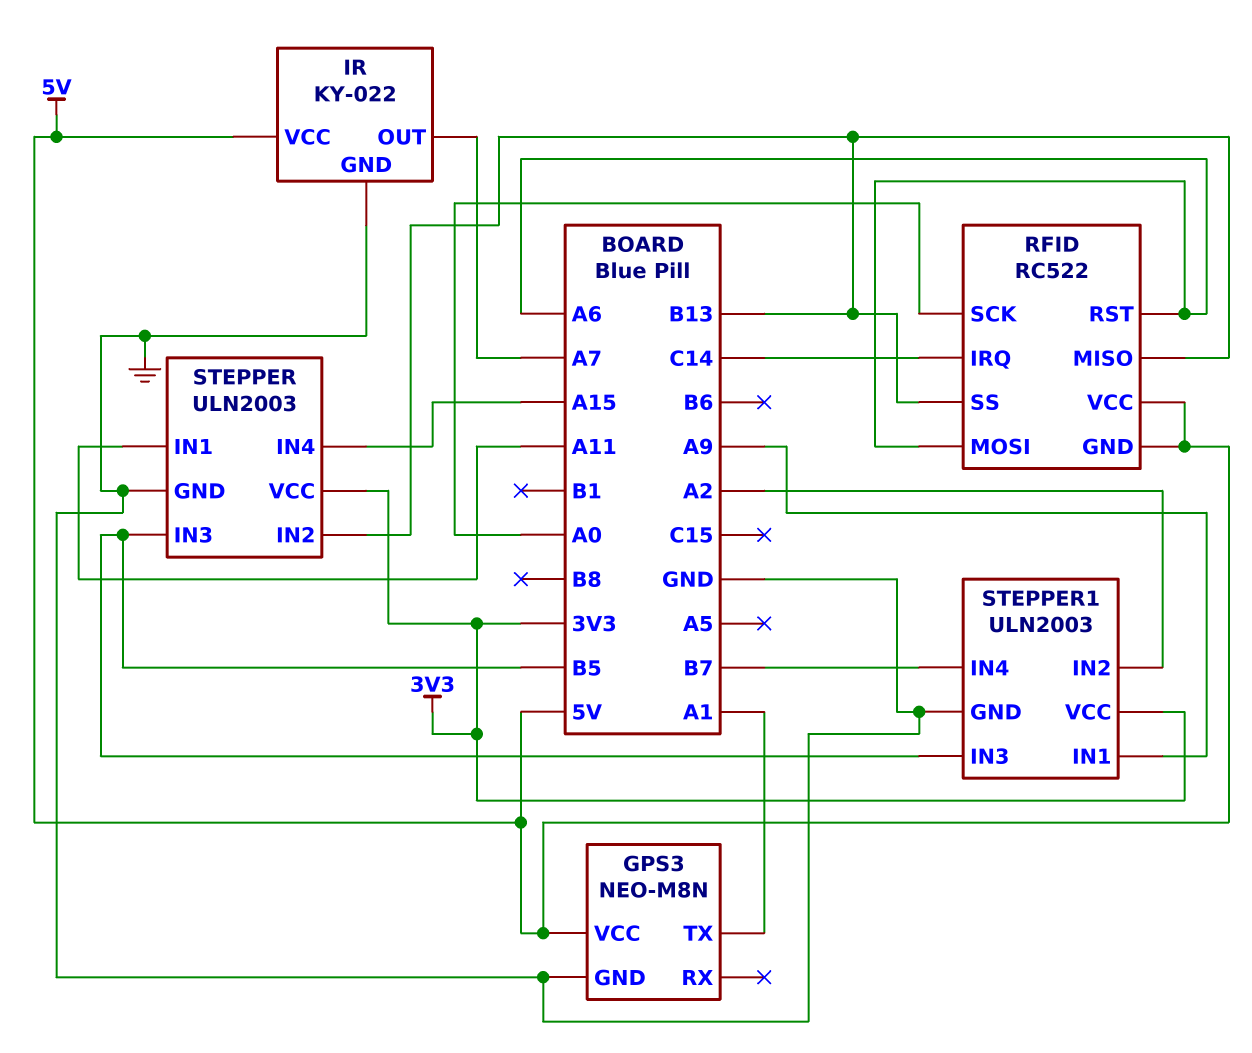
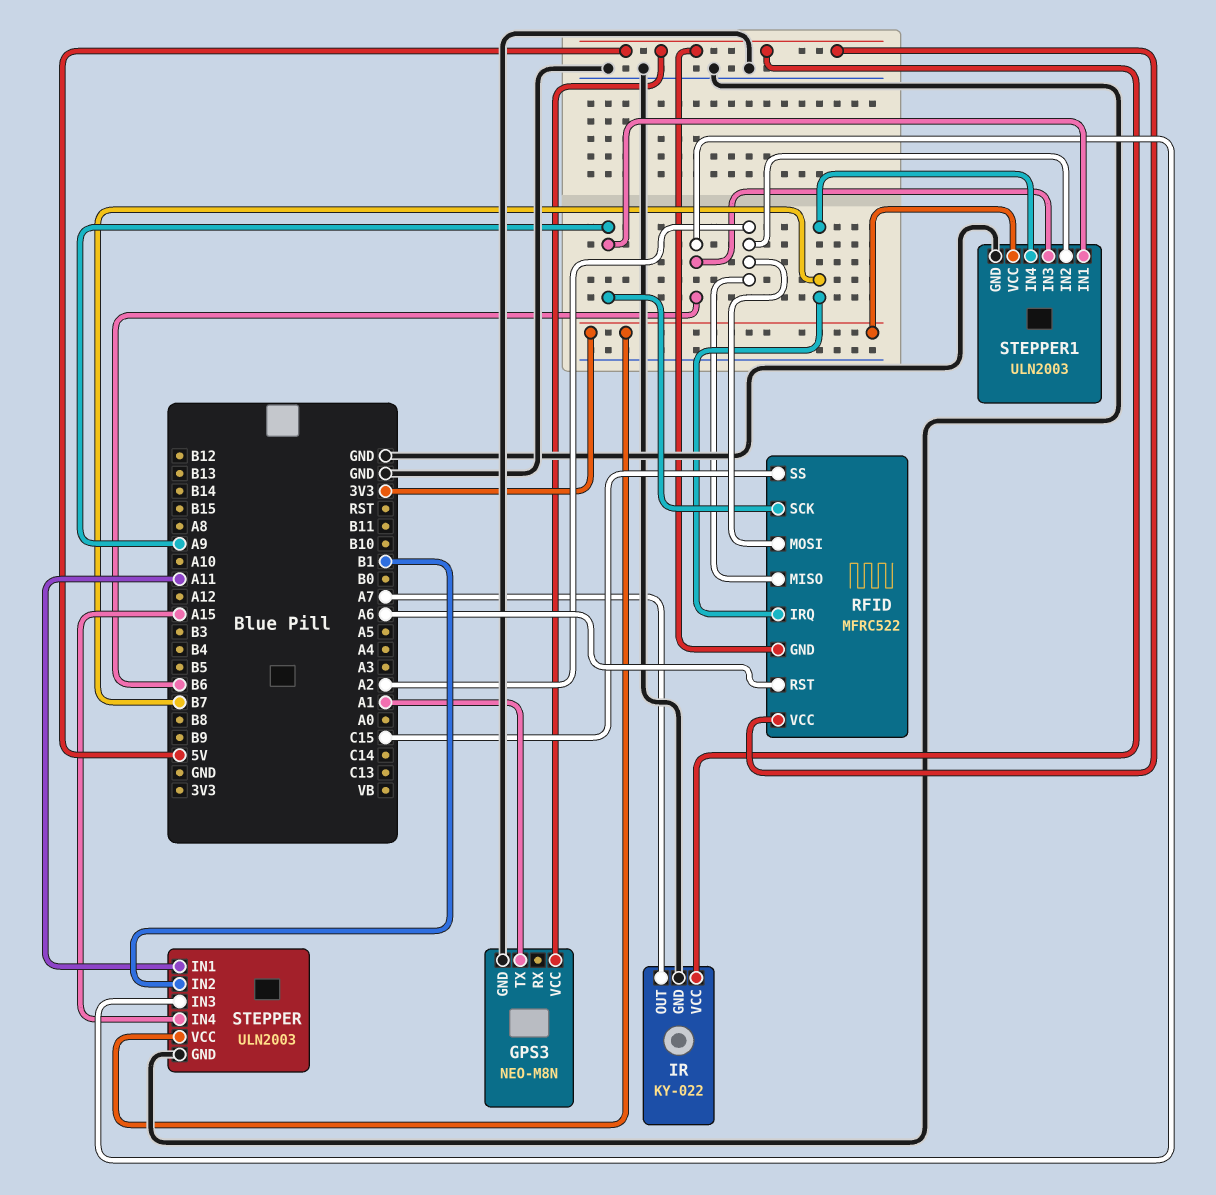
RFID: RC522 -> MFRC522
RFID pin IRQ: C14 -> B7
RFID pin MISO: B13 -> A2
RFID pin MOSI: A6 -> A2
RFID pin SCK: A0 -> A9
RFID pin SS: B13 -> C15
STEPPER pin IN2: B13 -> B1
STEPPER pin IN3: B5 -> B6
STEPPER1 pin IN3: B5 -> B6

